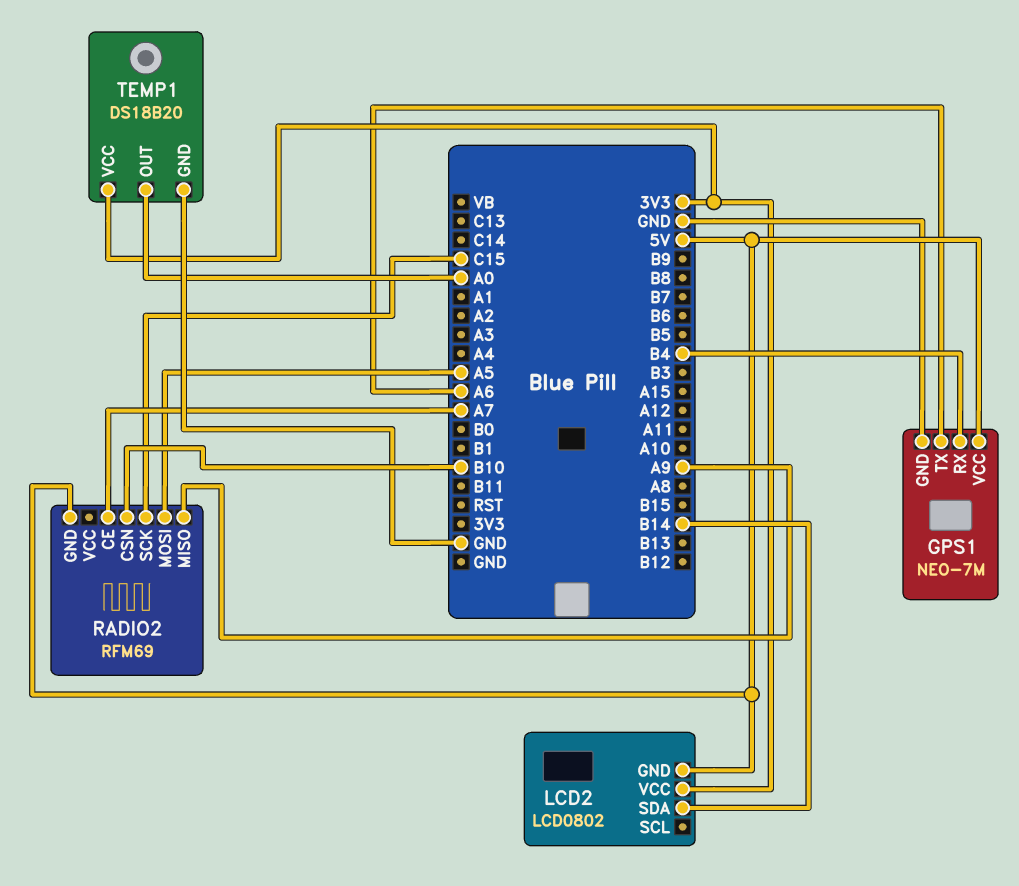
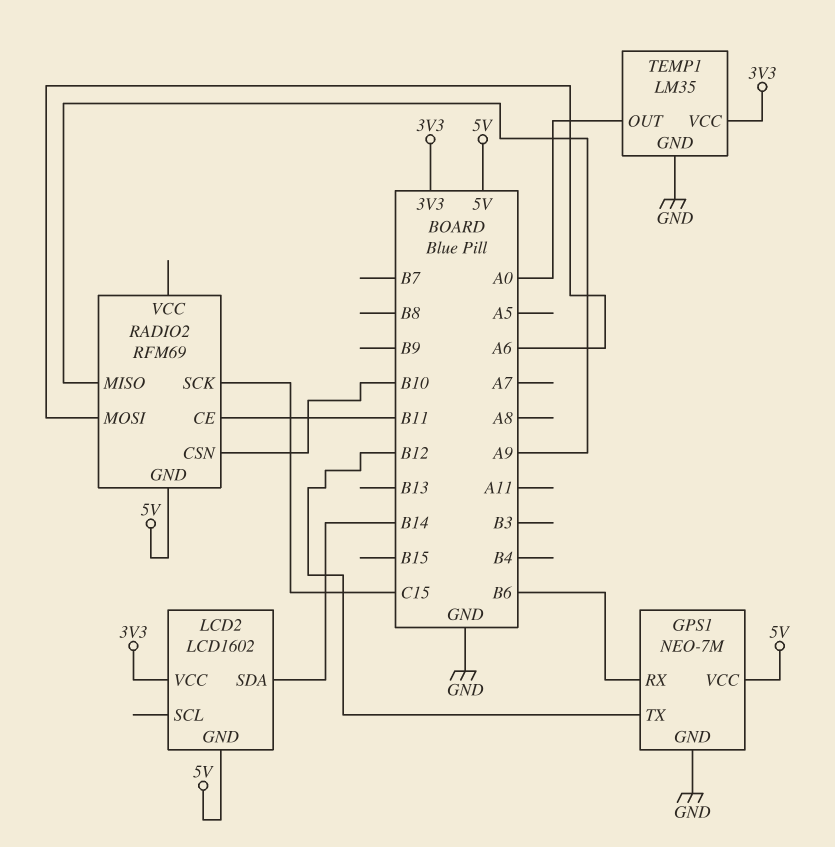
GPS1 pin RX: B4 -> B6
GPS1 pin TX: A6 -> B12
LCD2: LCD0802 -> LCD1602
RADIO2 pin CE: A7 -> B11
RADIO2 pin MOSI: A5 -> A6
TEMP1: DS18B20 -> LM35

